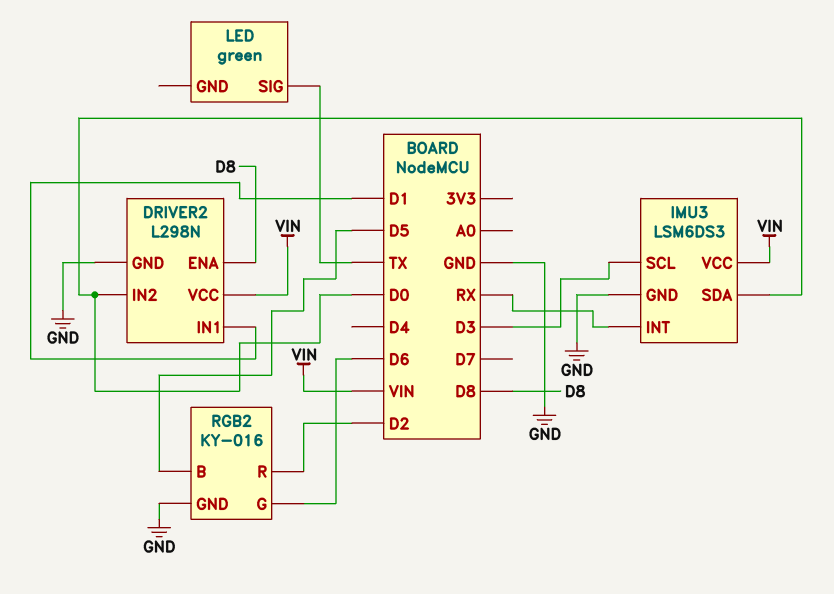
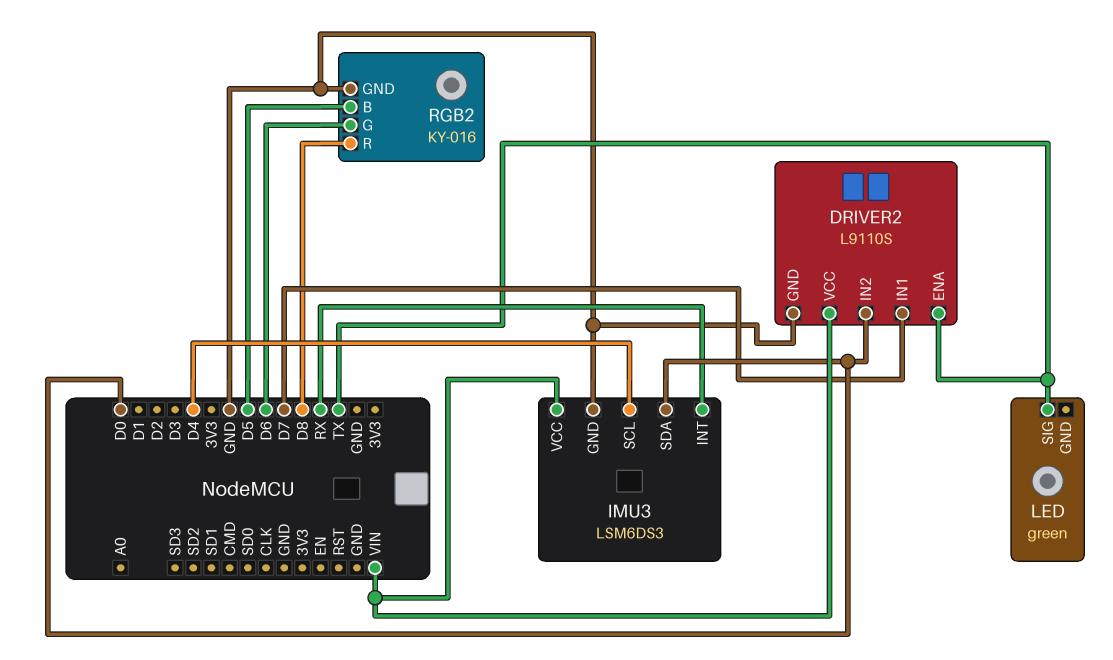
DRIVER2: L298N -> L9110S
DRIVER2 pin ENA: D8 -> TX
DRIVER2 pin IN1: D1 -> D7
IMU3 pin SCL: D3 -> D4
RGB2 pin R: D2 -> D8

